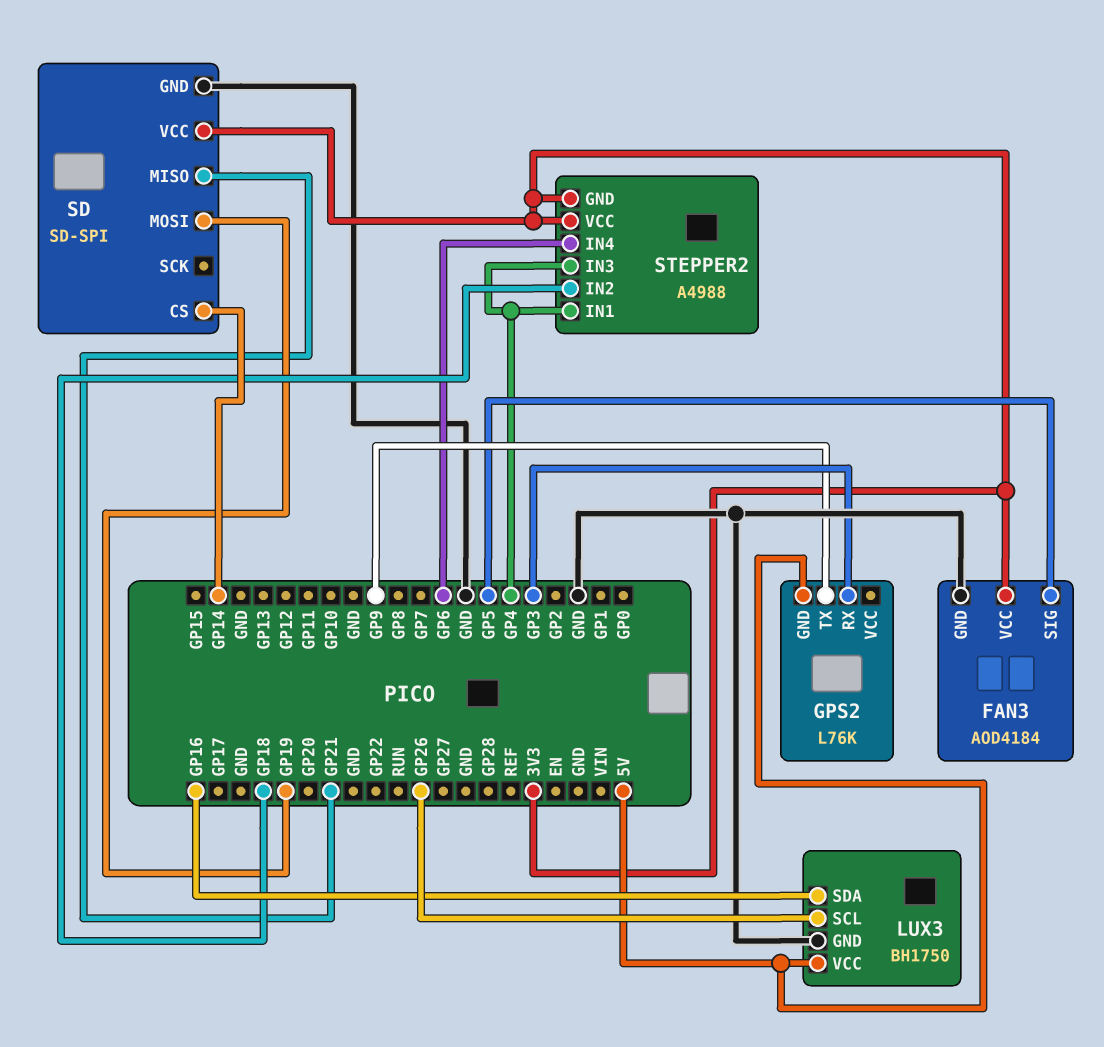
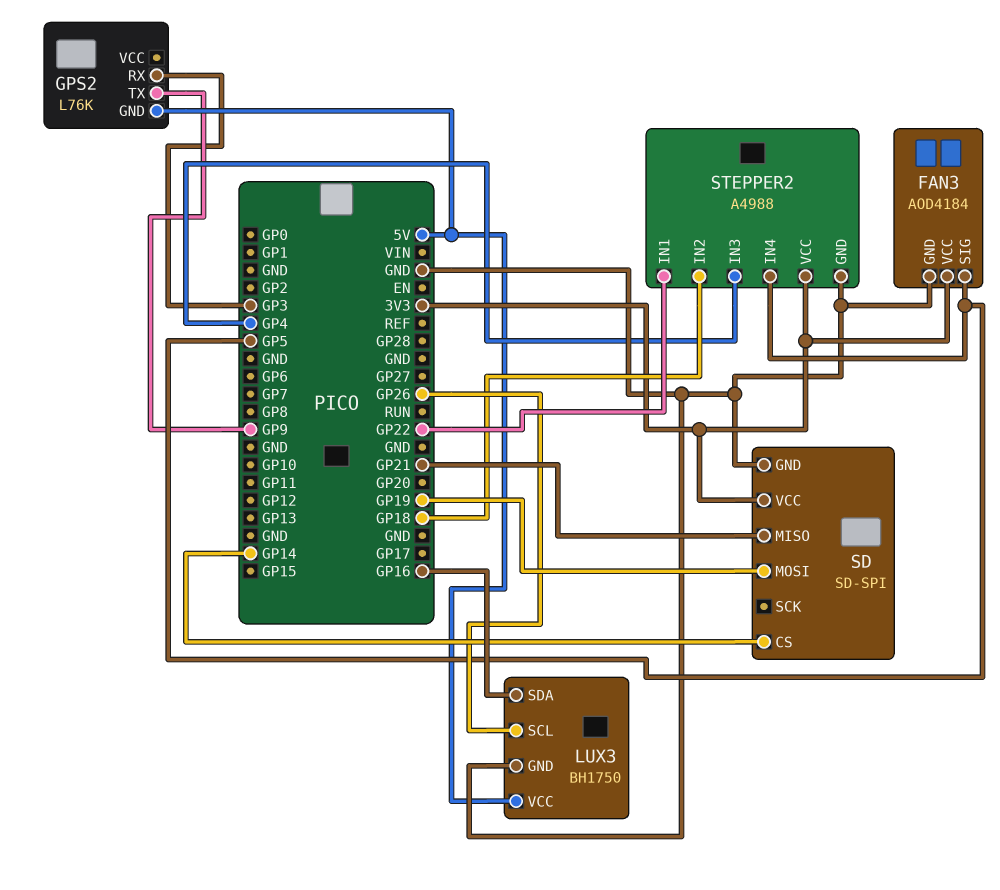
STEPPER2 pin GND: 3V3 -> GND
STEPPER2 pin IN1: GP4 -> GP22
STEPPER2 pin IN4: GP6 -> GP5

